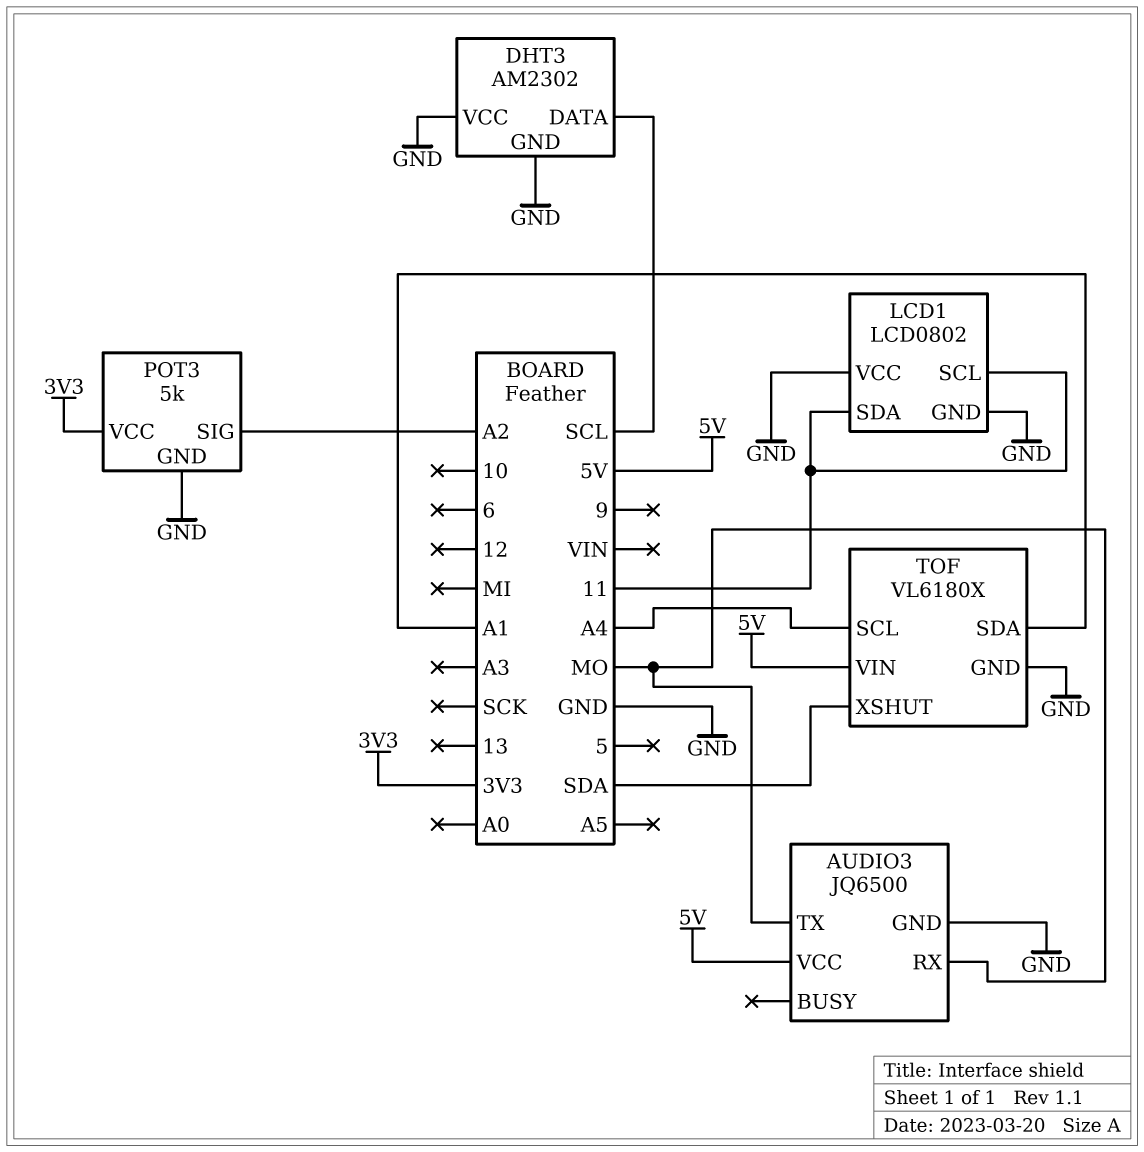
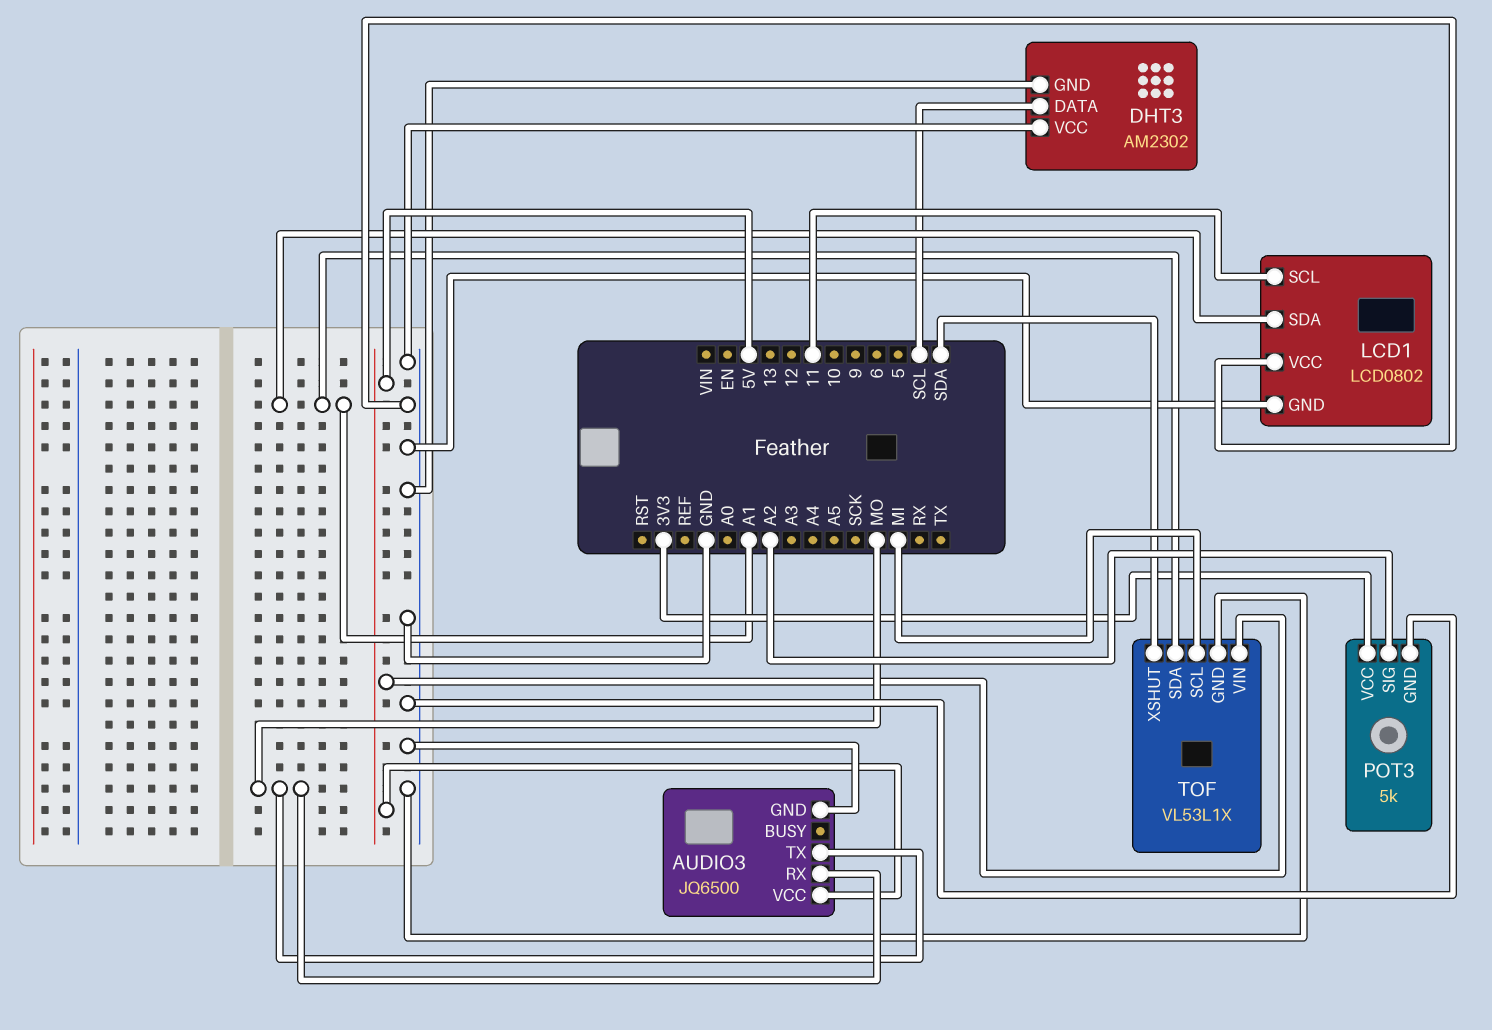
LCD1 pin SDA: 11 -> A1
TOF: VL6180X -> VL53L1X
TOF pin SCL: A4 -> MI

